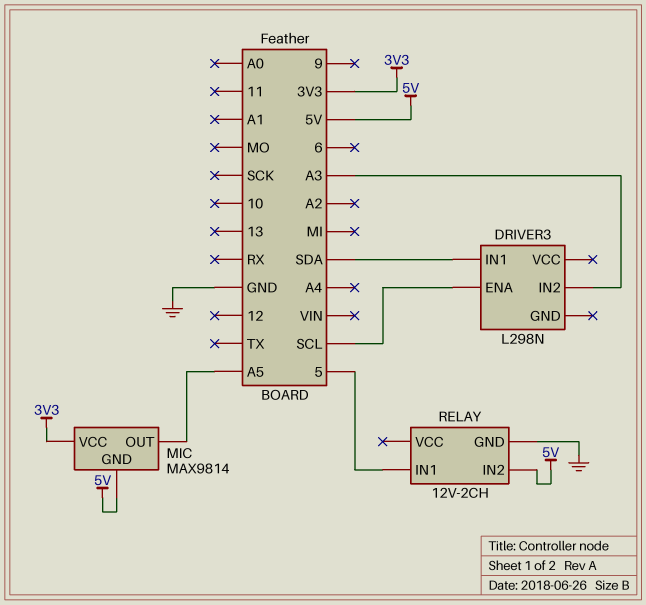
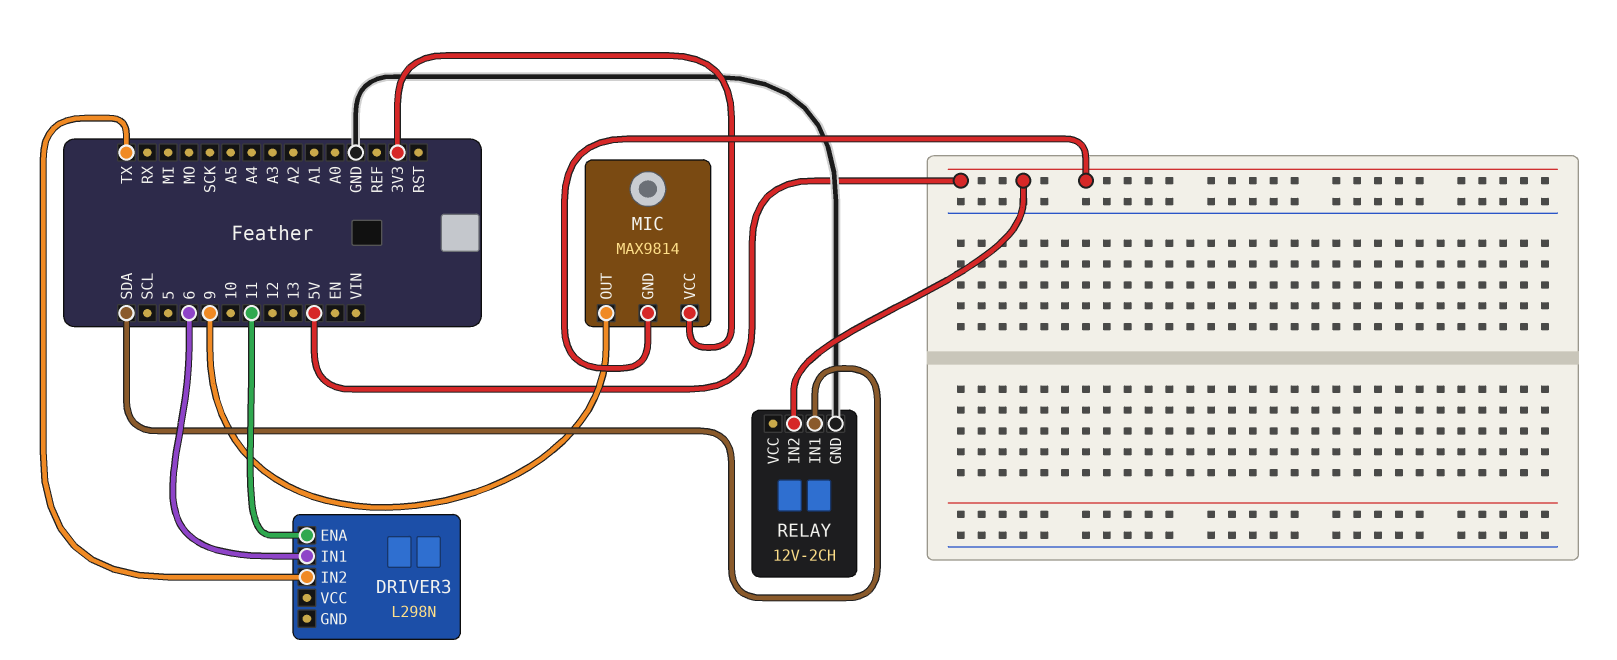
DRIVER3 pin ENA: SCL -> 11
DRIVER3 pin IN1: SDA -> 6
DRIVER3 pin IN2: A3 -> TX
MIC pin OUT: A5 -> 9
RELAY pin IN1: 5 -> SDA

